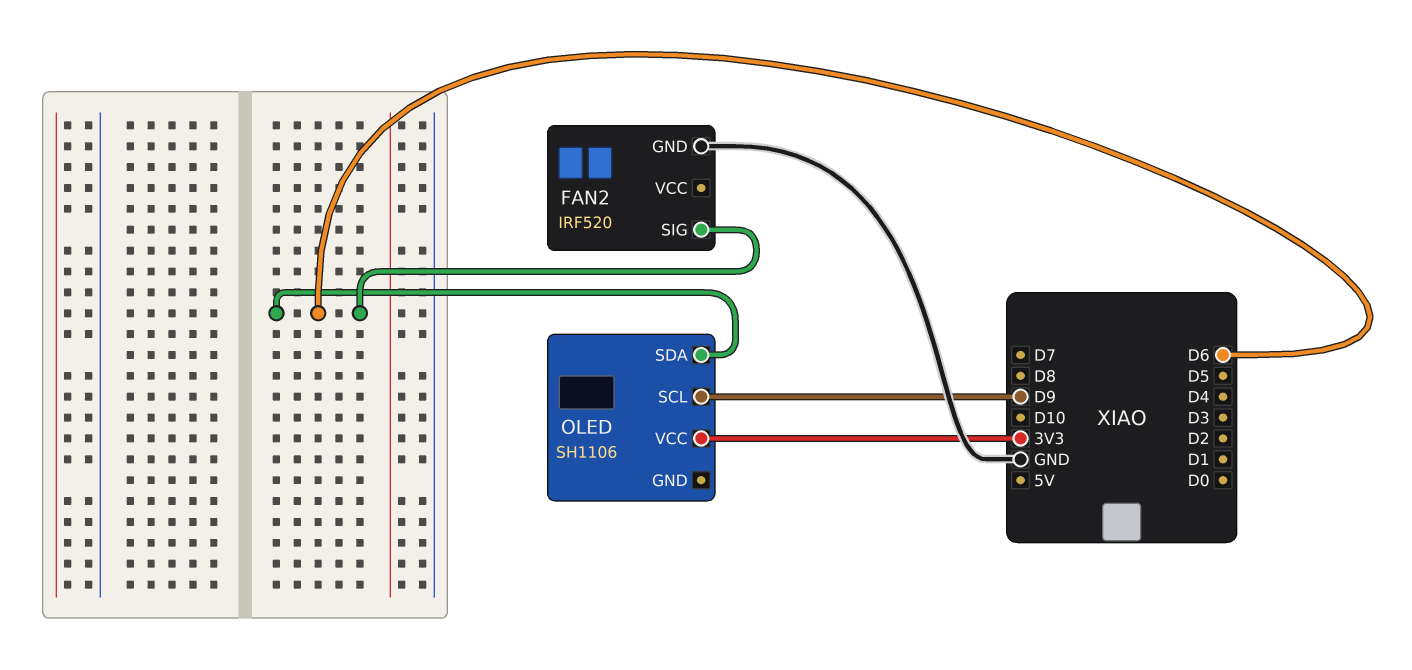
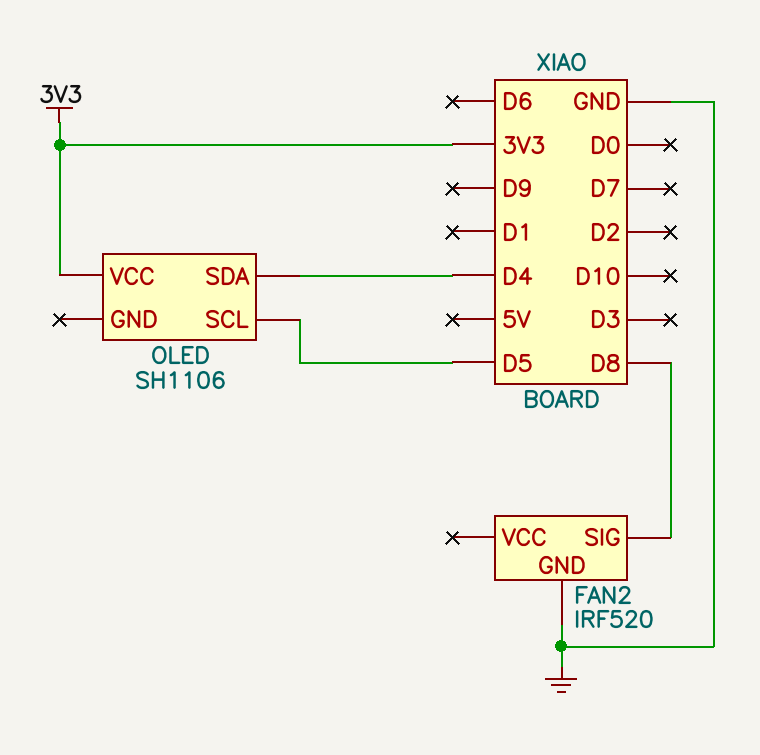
FAN2 pin SIG: D6 -> D8
OLED pin SCL: D9 -> D5
OLED pin SDA: D6 -> D4

